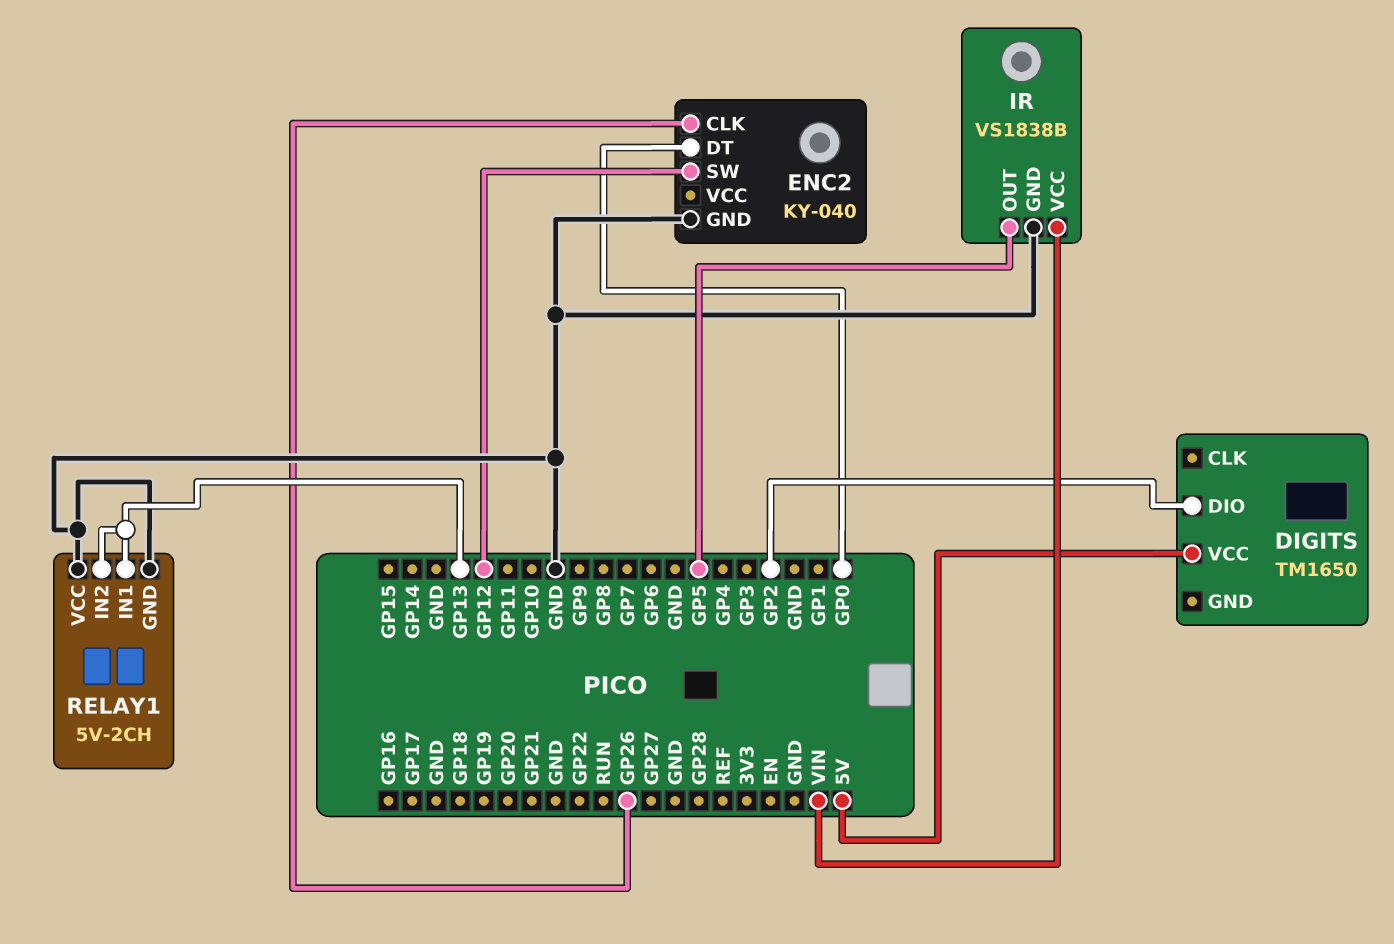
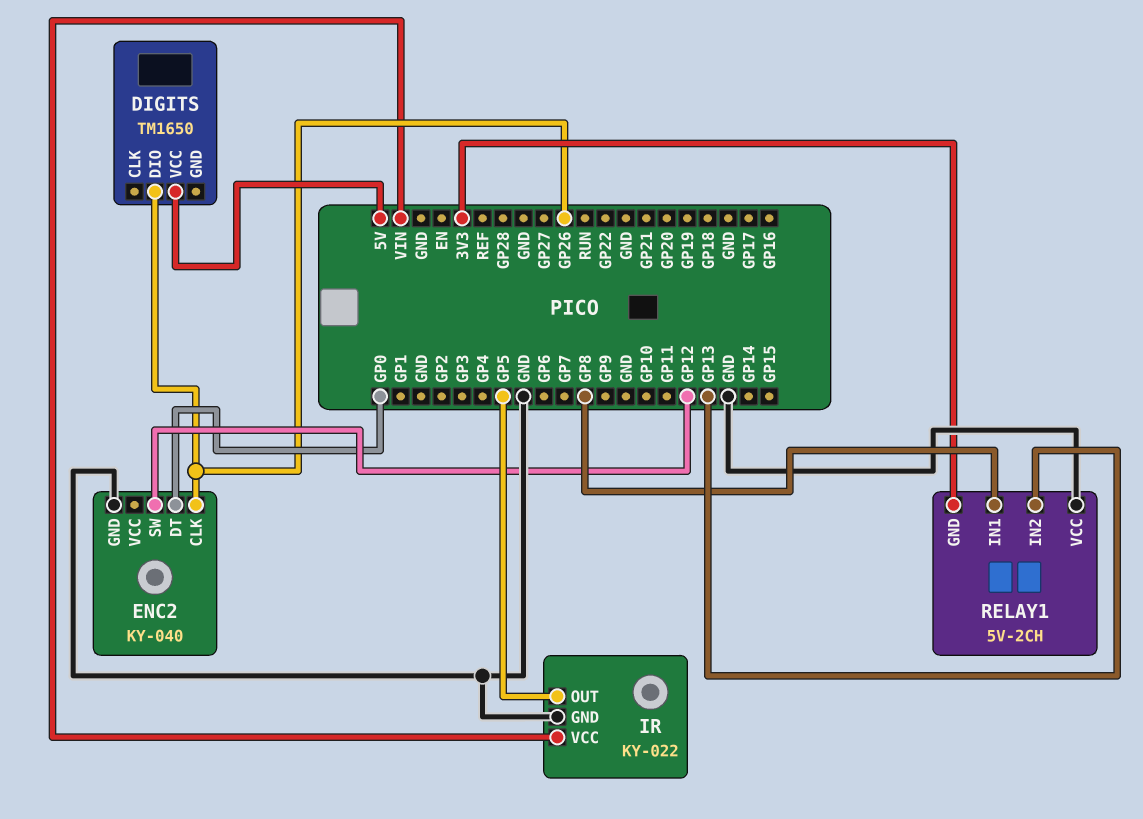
DIGITS pin DIO: GP2 -> GP26
IR: VS1838B -> KY-022
RELAY1 pin GND: GND -> 3V3
RELAY1 pin IN1: GP13 -> GP8

